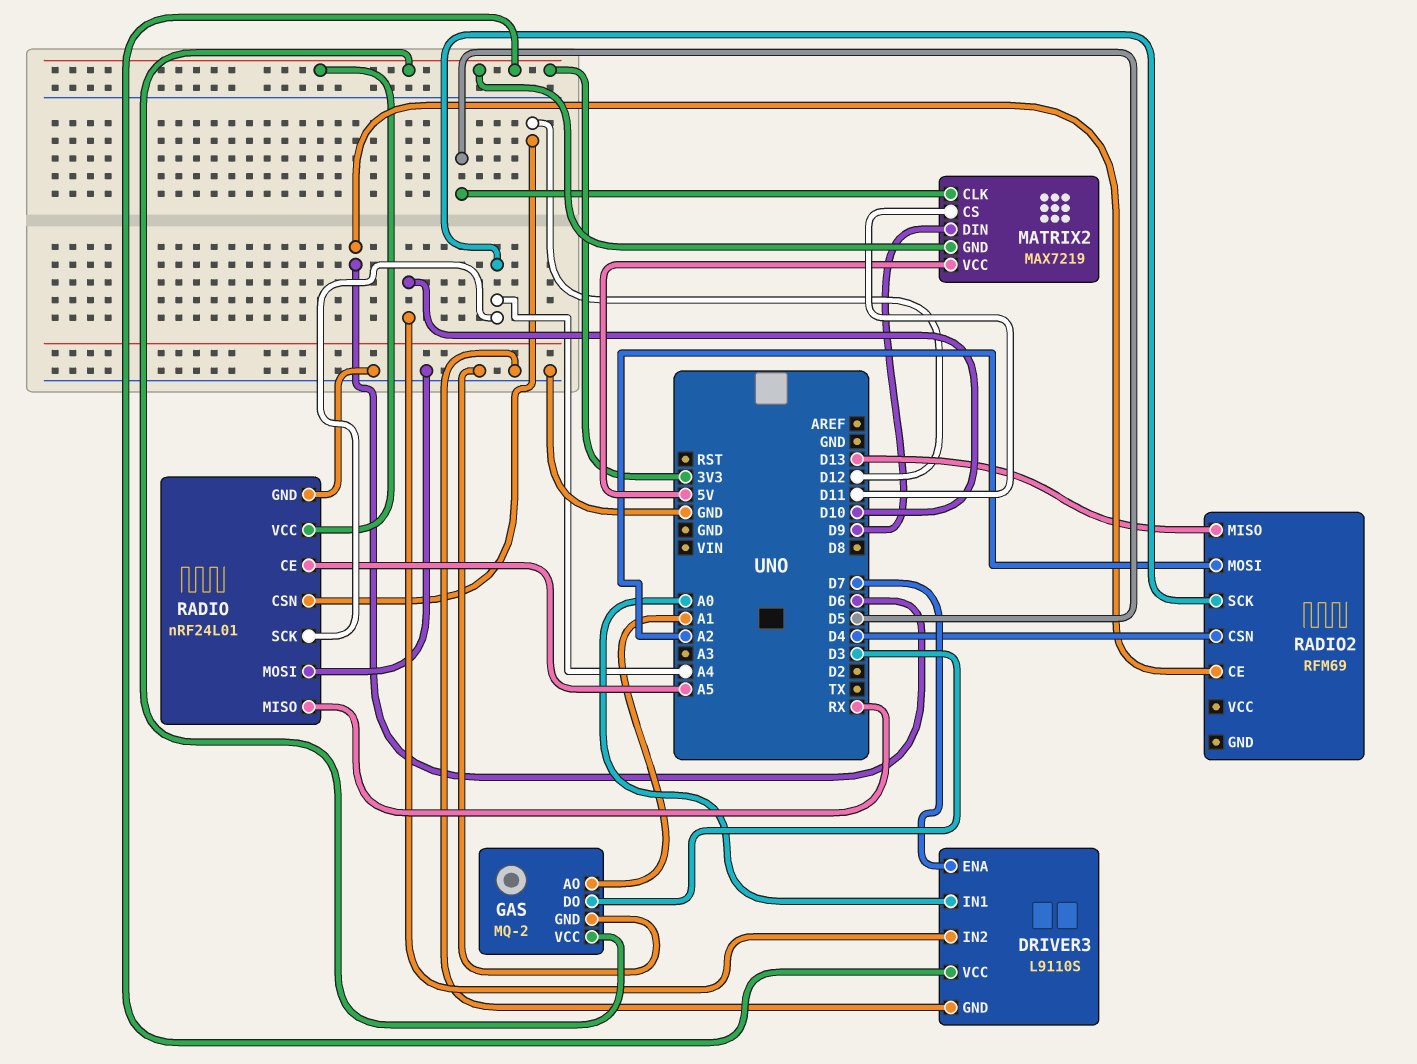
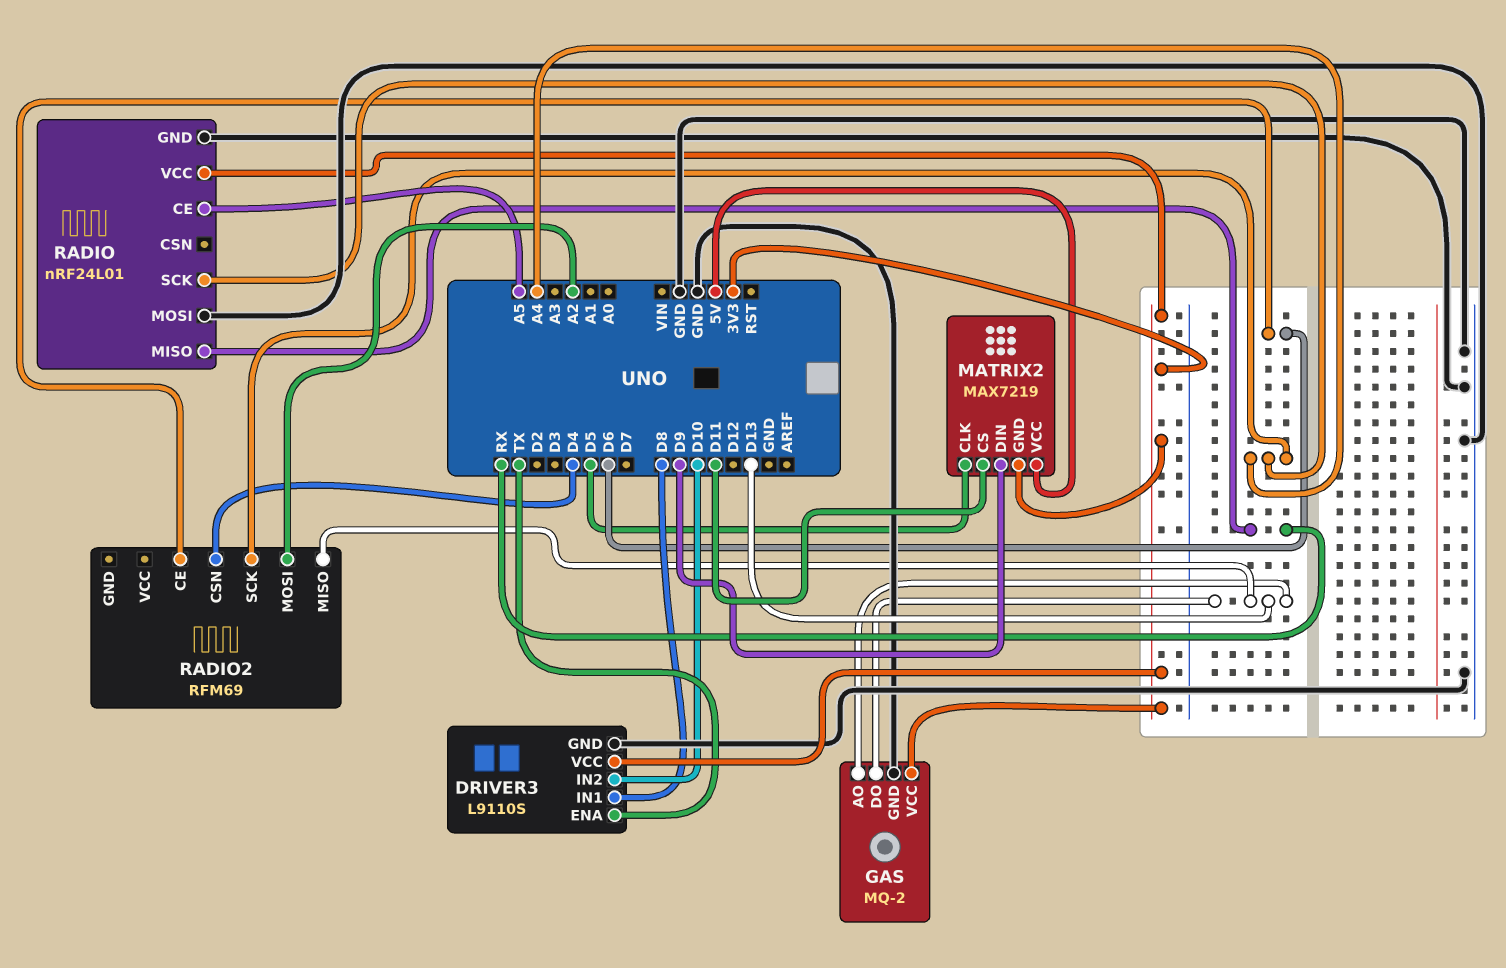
DRIVER3 pin ENA: D7 -> TX
DRIVER3 pin IN1: A0 -> D8
GAS pin AO: A1 -> D13
GAS pin DO: D3 -> D13
RADIO pin CSN: D12 -> none

